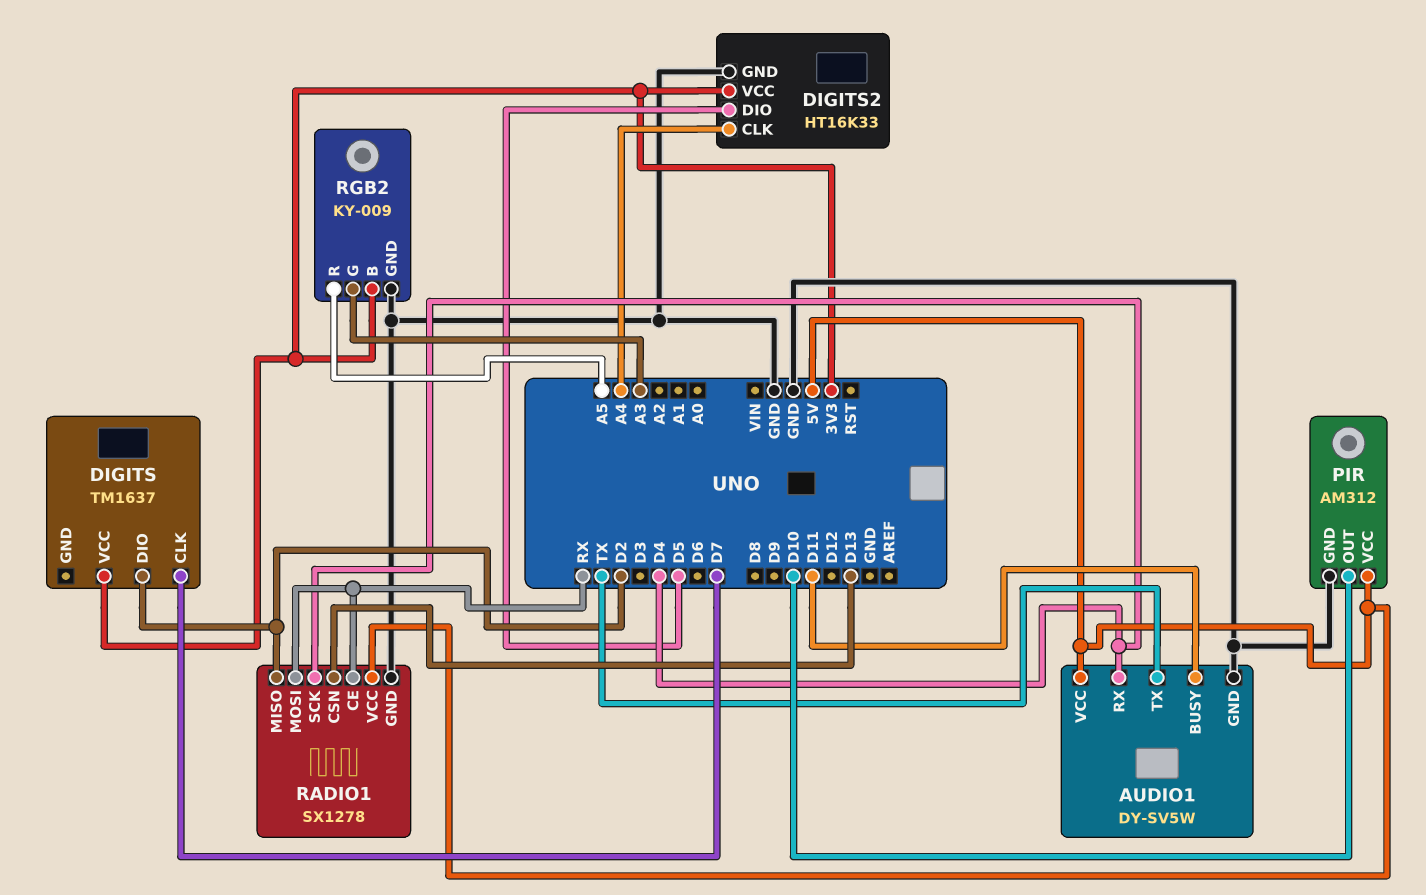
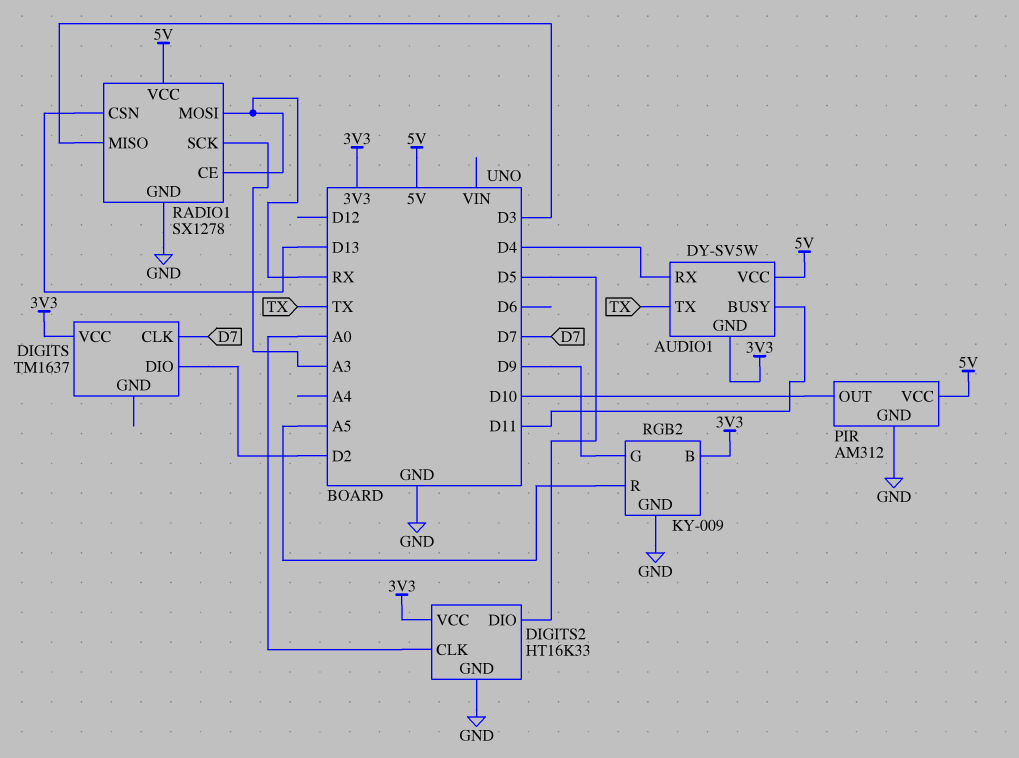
AUDIO1 pin GND: GND -> 3V3
DIGITS2 pin CLK: A4 -> A0
RADIO1 pin MISO: D2 -> D3
RADIO1 pin SCK: D4 -> A3
RGB2 pin G: A3 -> D9

